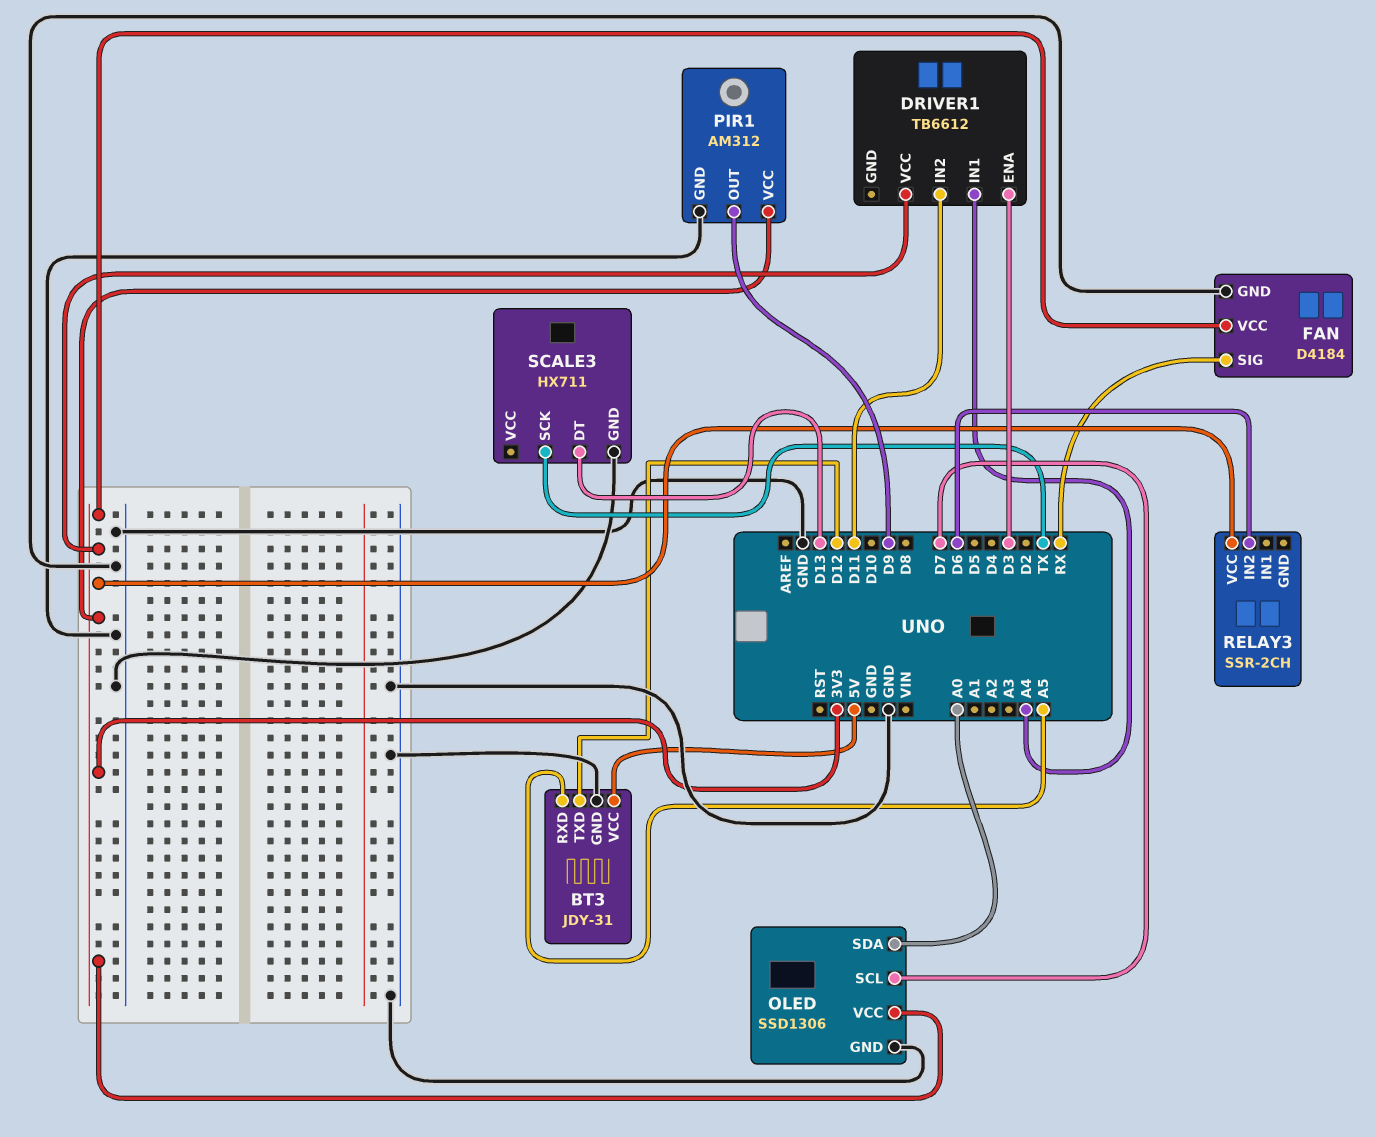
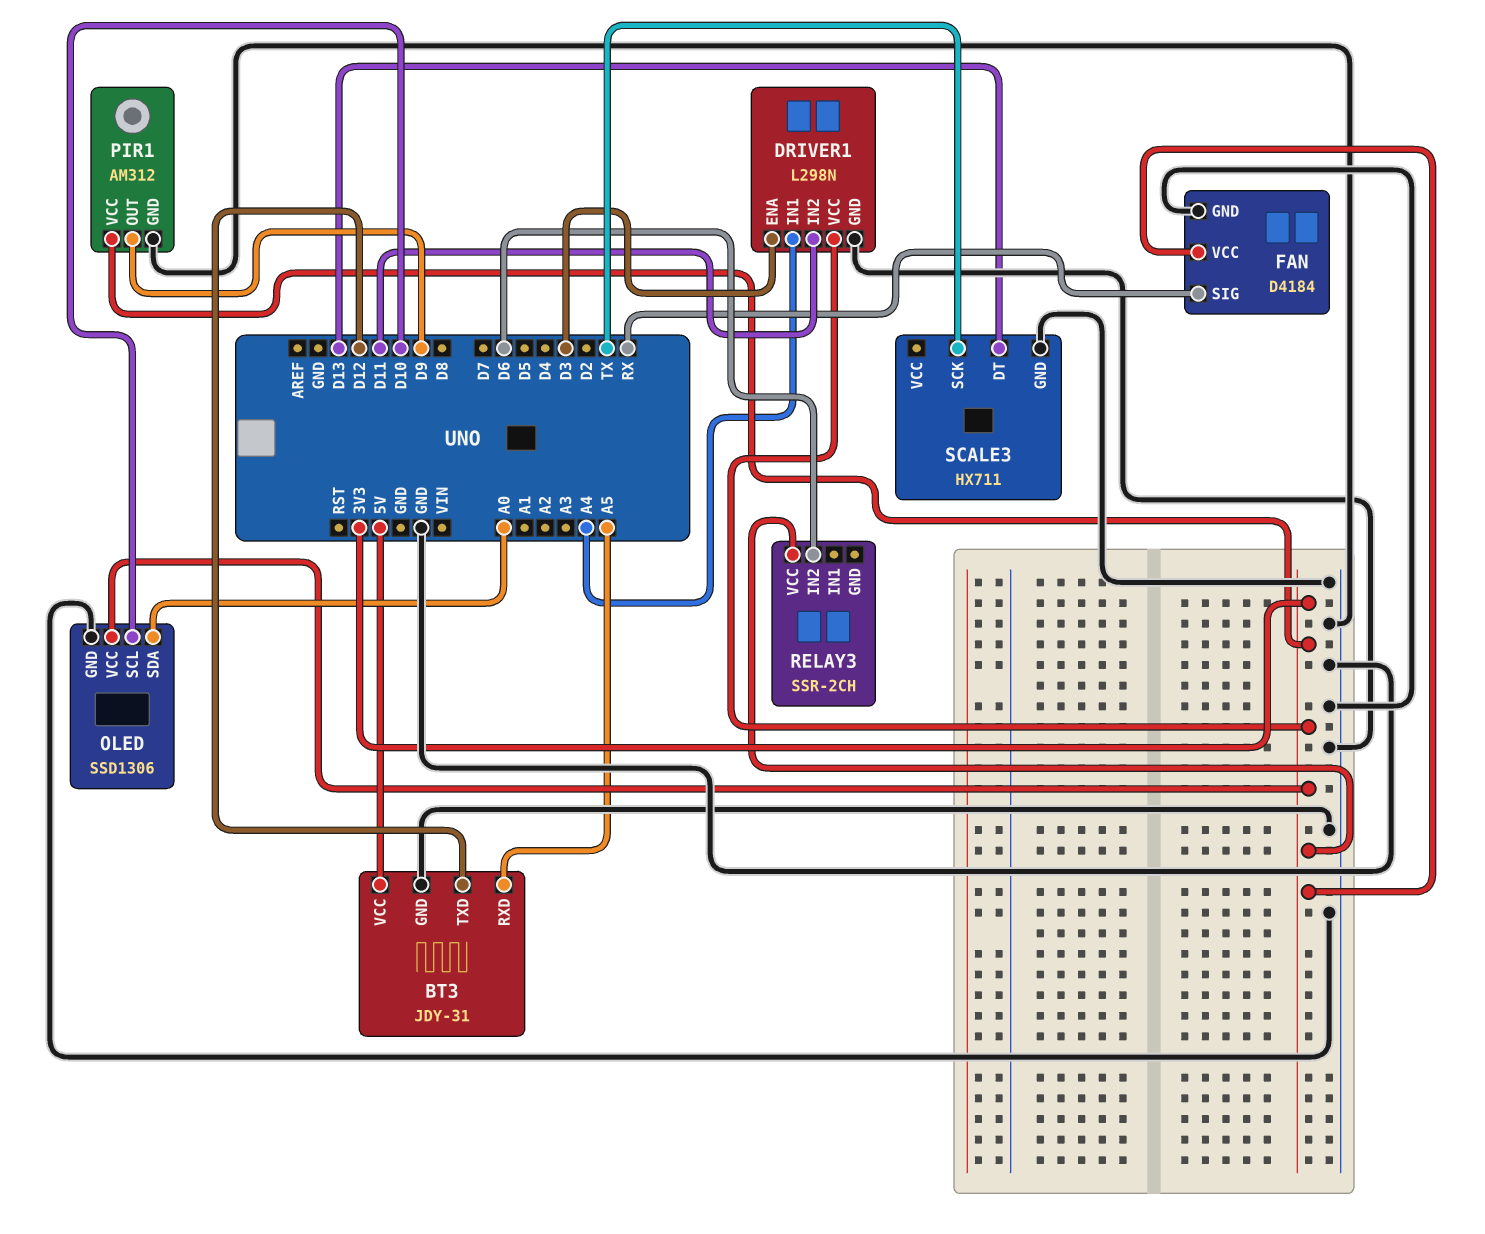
DRIVER1: TB6612 -> L298N
DRIVER1 pin GND: none -> GND
OLED pin SCL: D7 -> D10

